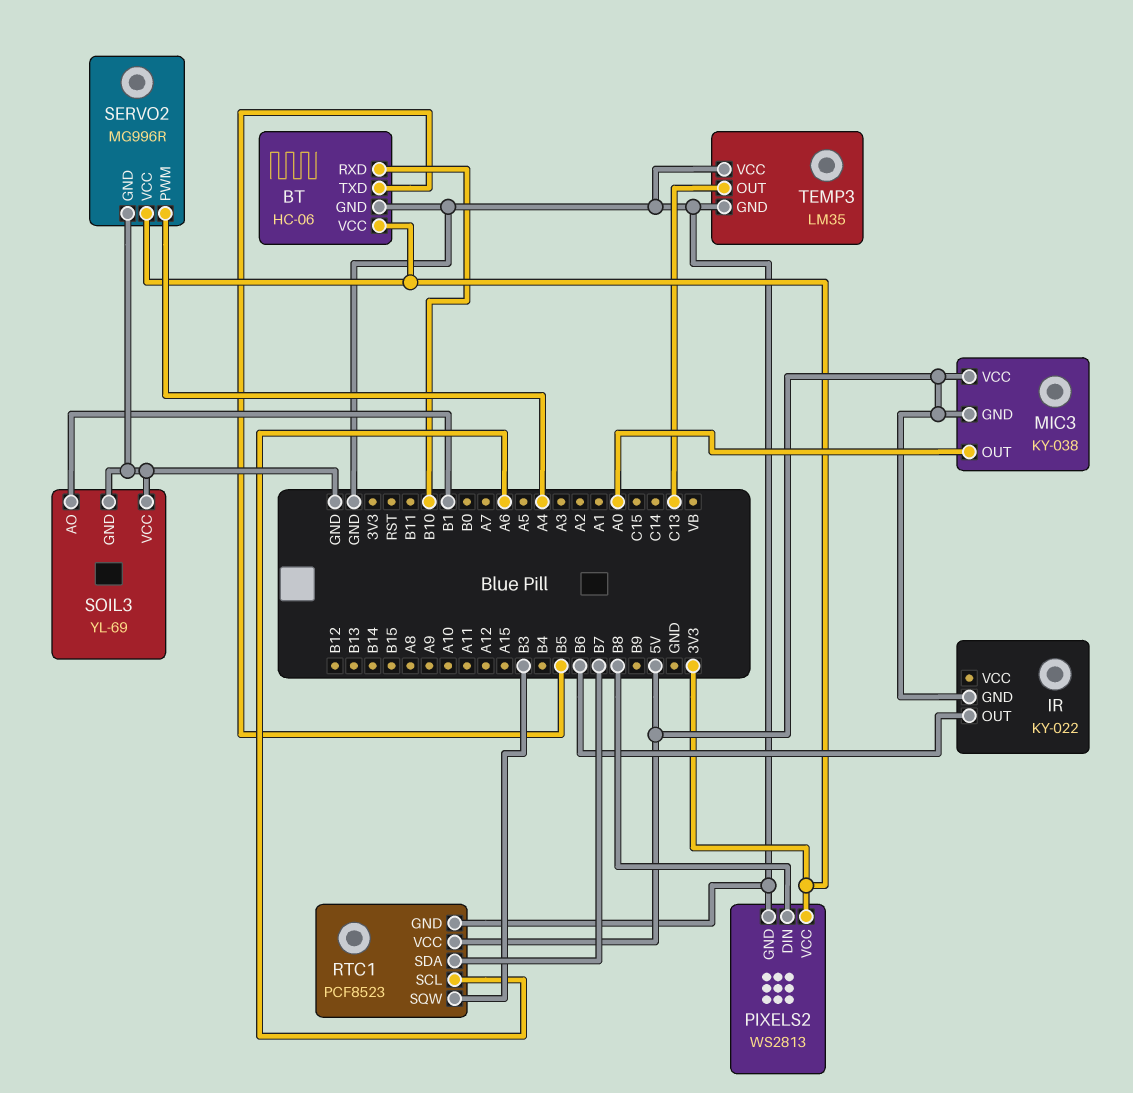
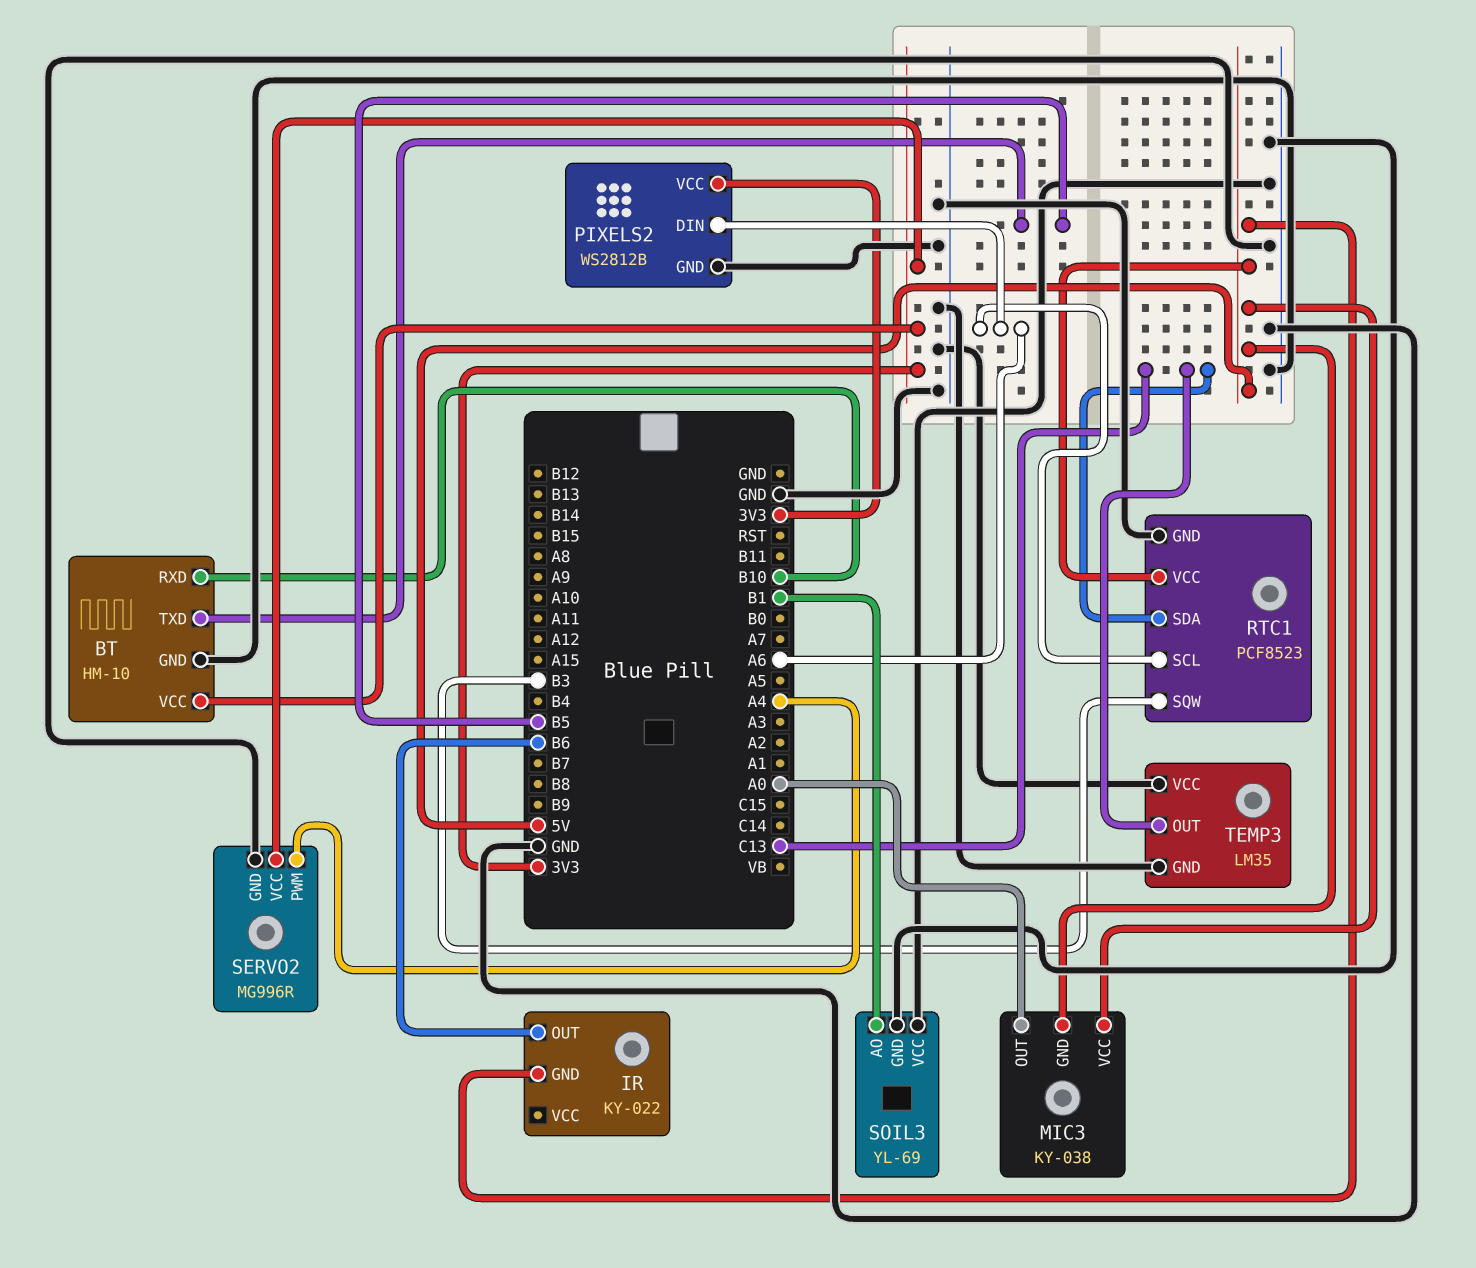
BT: HC-06 -> HM-10
PIXELS2: WS2813 -> WS2812B
PIXELS2 pin DIN: B8 -> A6
RTC1 pin SDA: B7 -> C13

